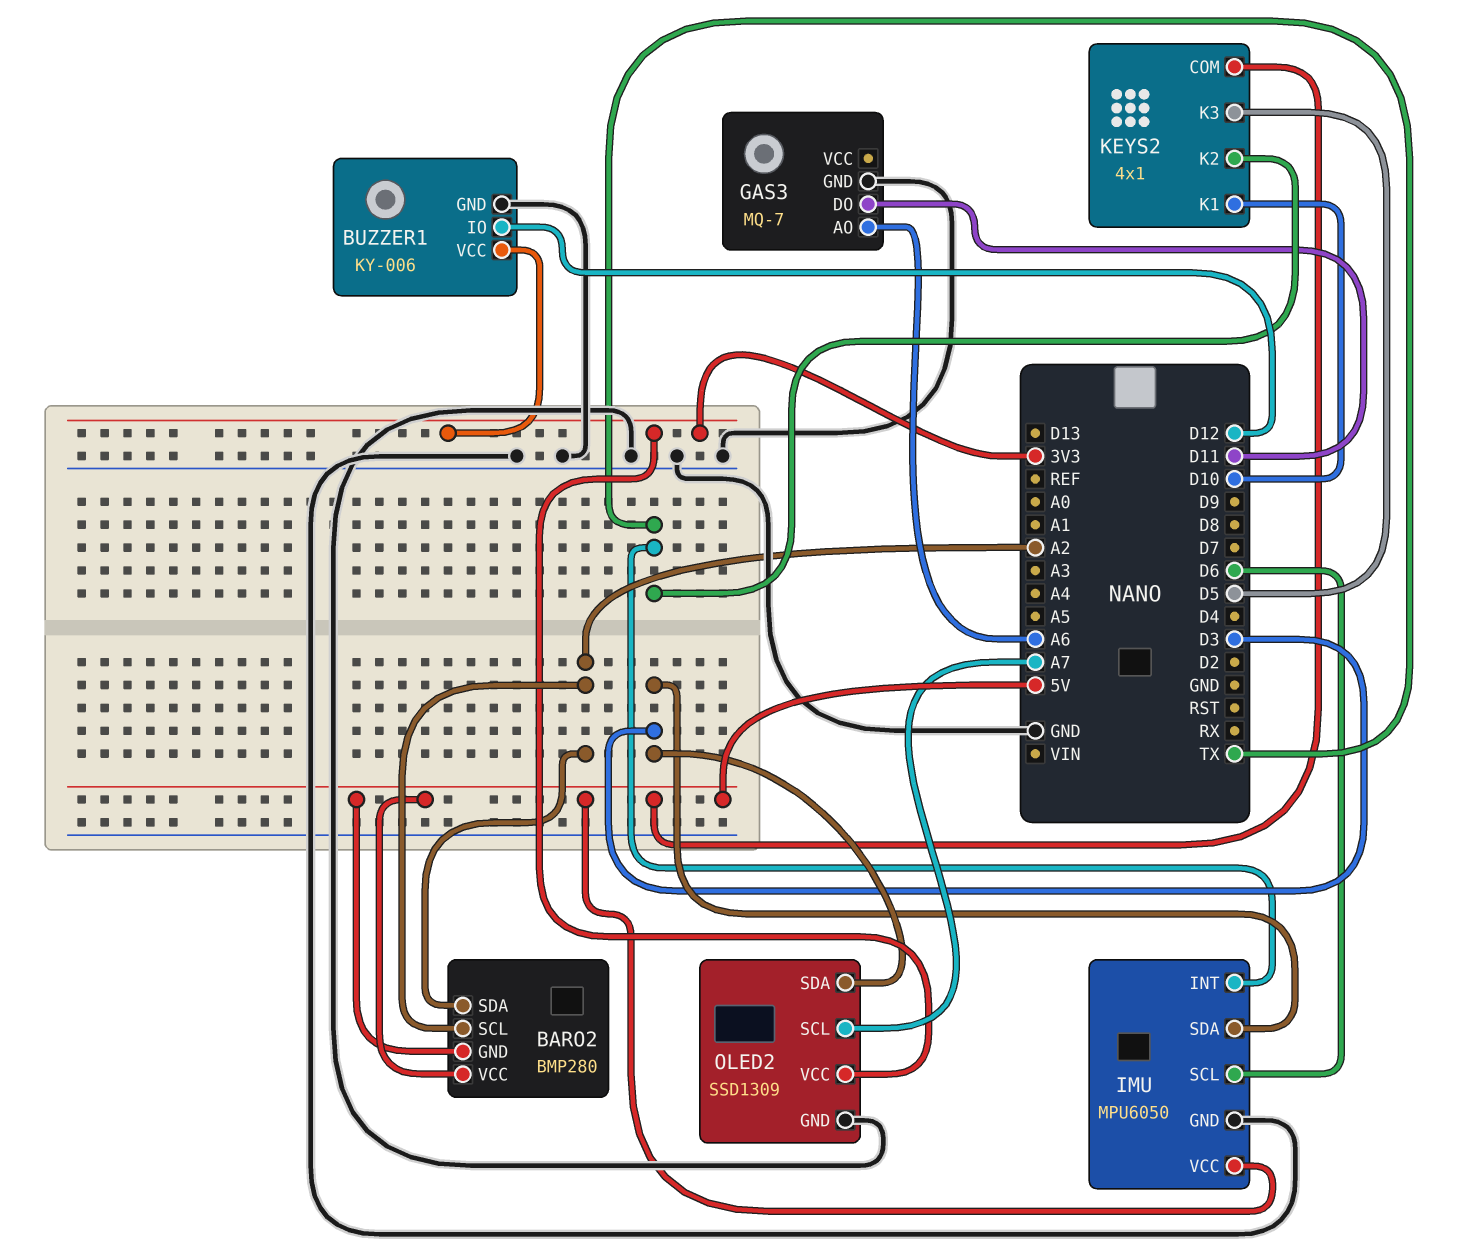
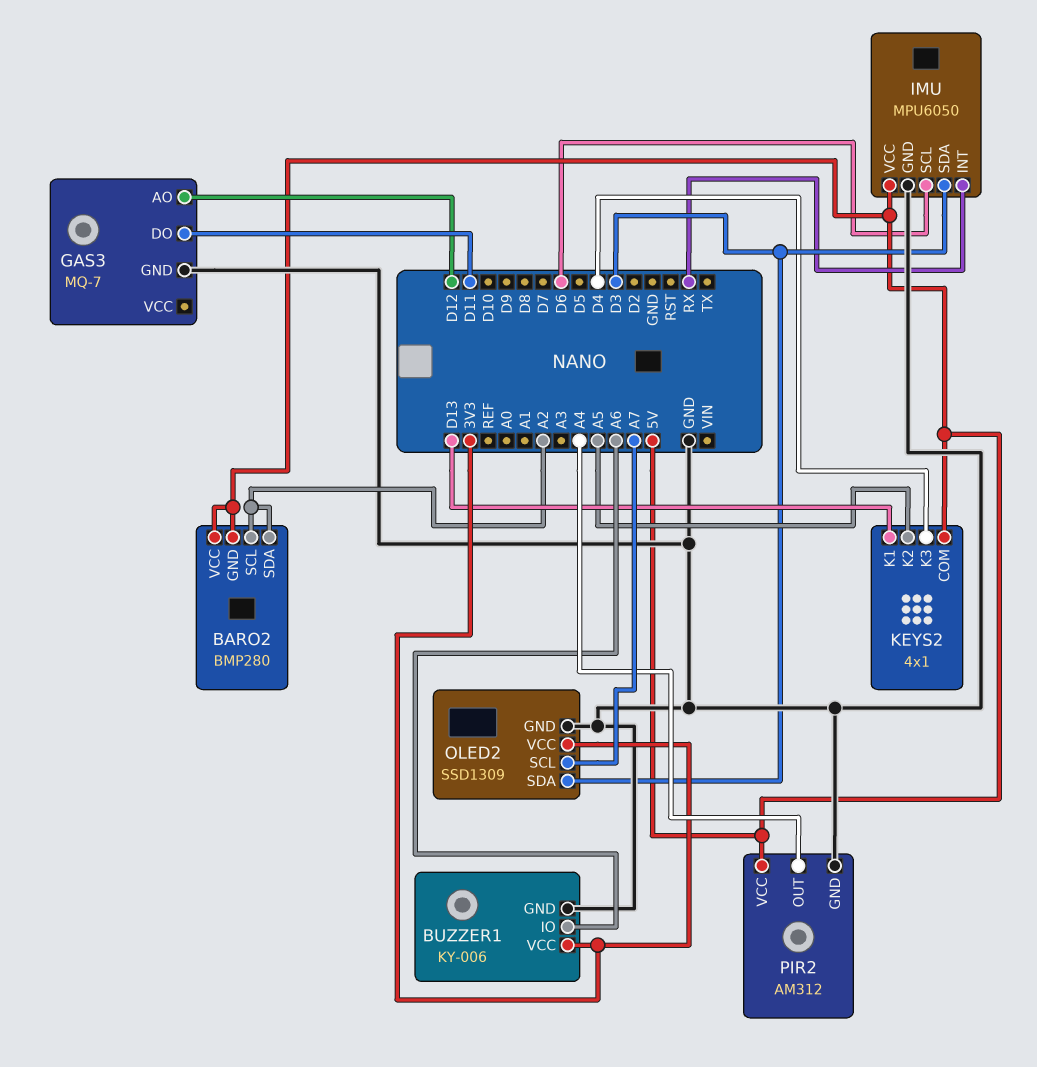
BUZZER1 pin IO: D12 -> A6
GAS3 pin AO: A6 -> D12
IMU pin INT: TX -> RX
KEYS2 pin K1: D10 -> D13
KEYS2 pin K2: TX -> A5
KEYS2 pin K3: D5 -> D4
PIR2: none -> AM312
PIR2 pin GND: none -> GND
PIR2 pin OUT: none -> A4
PIR2 pin VCC: none -> 5V

